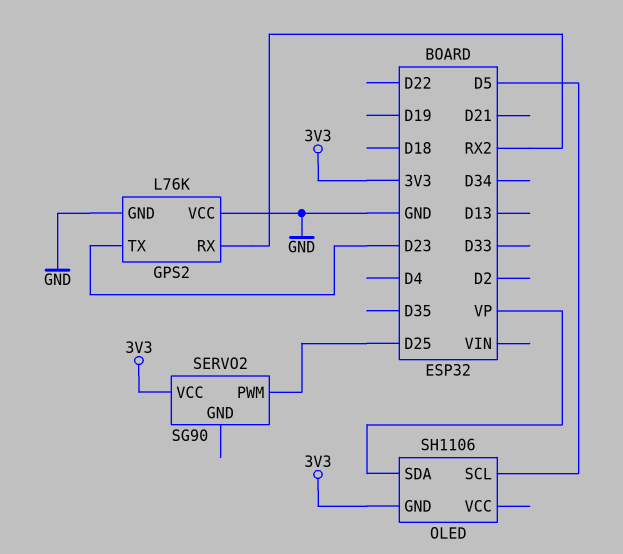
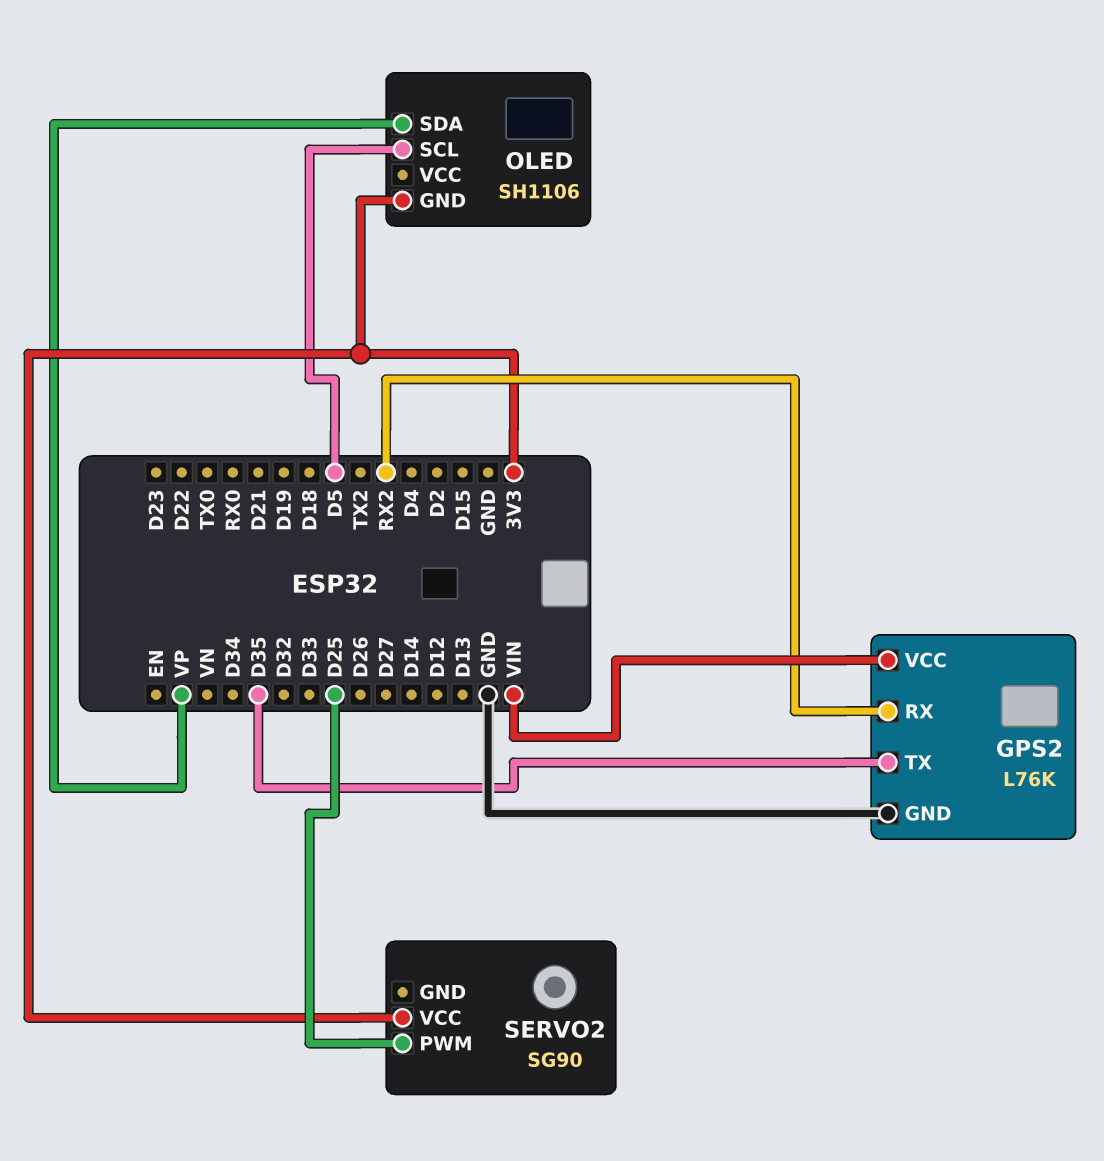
GPS2 pin TX: D23 -> D35
GPS2 pin VCC: GND -> VIN

